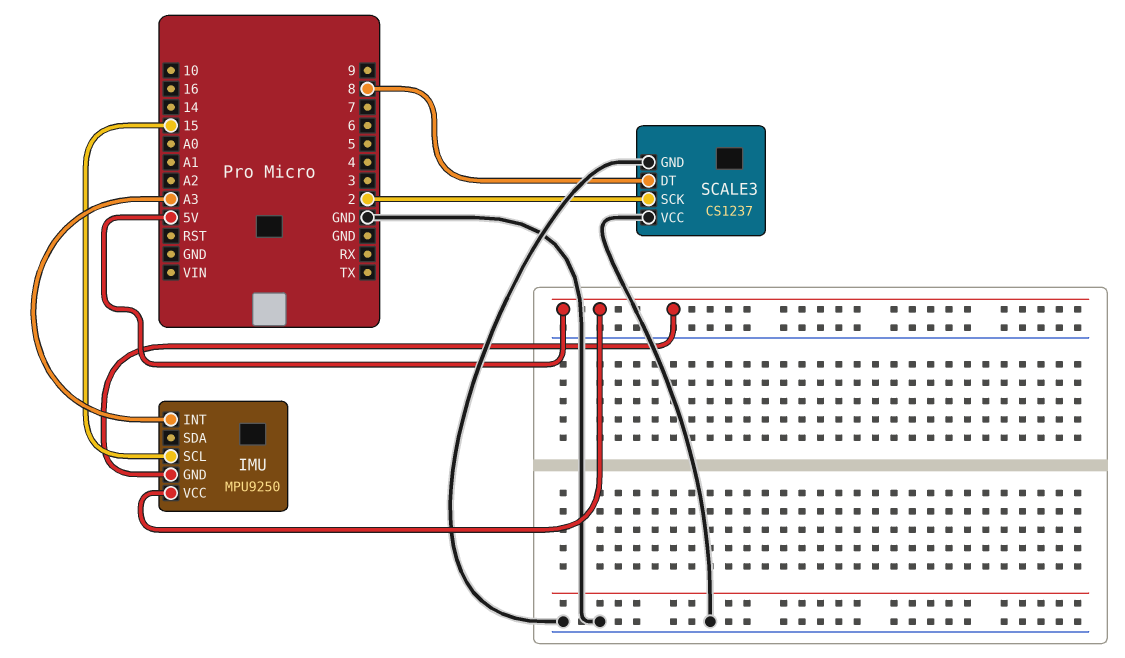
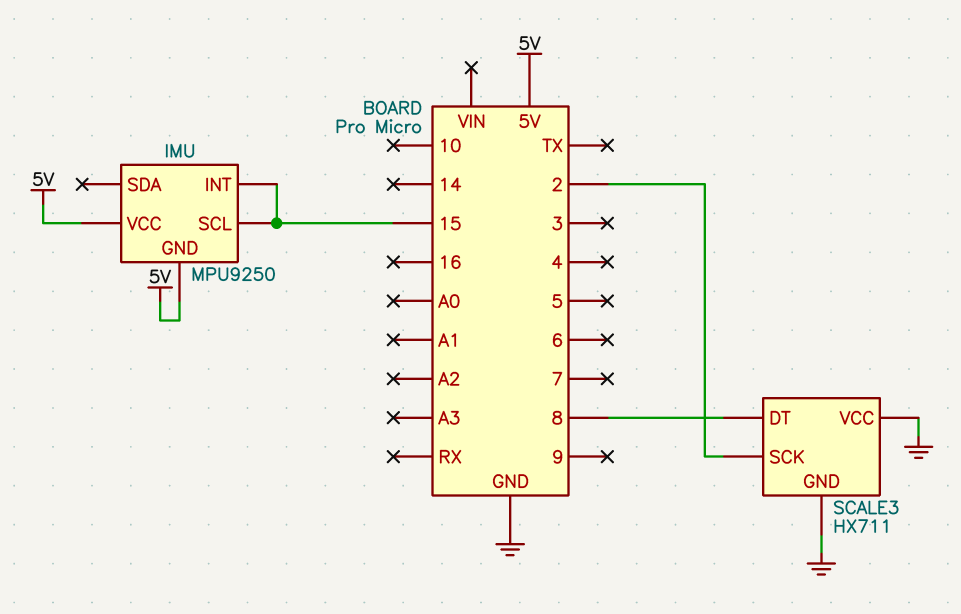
IMU pin INT: A3 -> 15
SCALE3: CS1237 -> HX711

